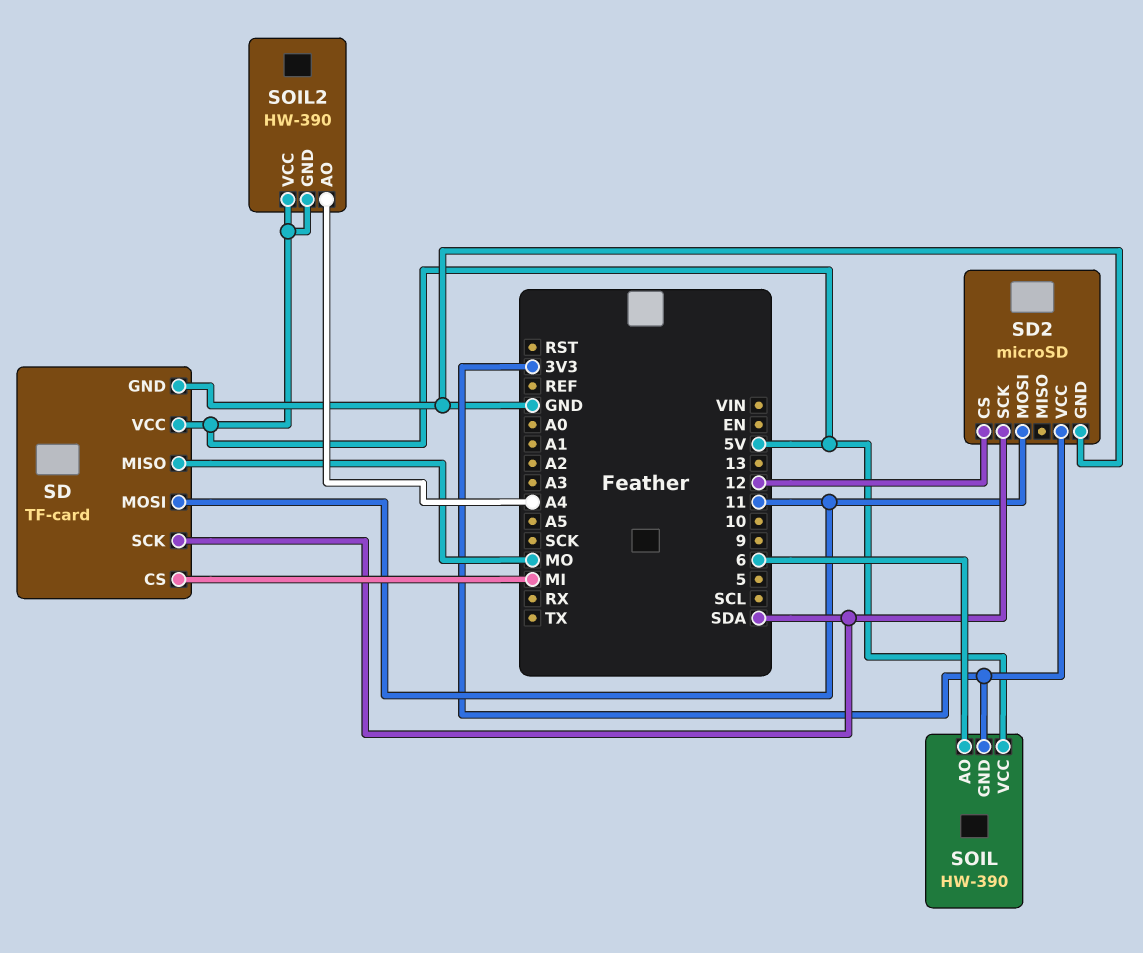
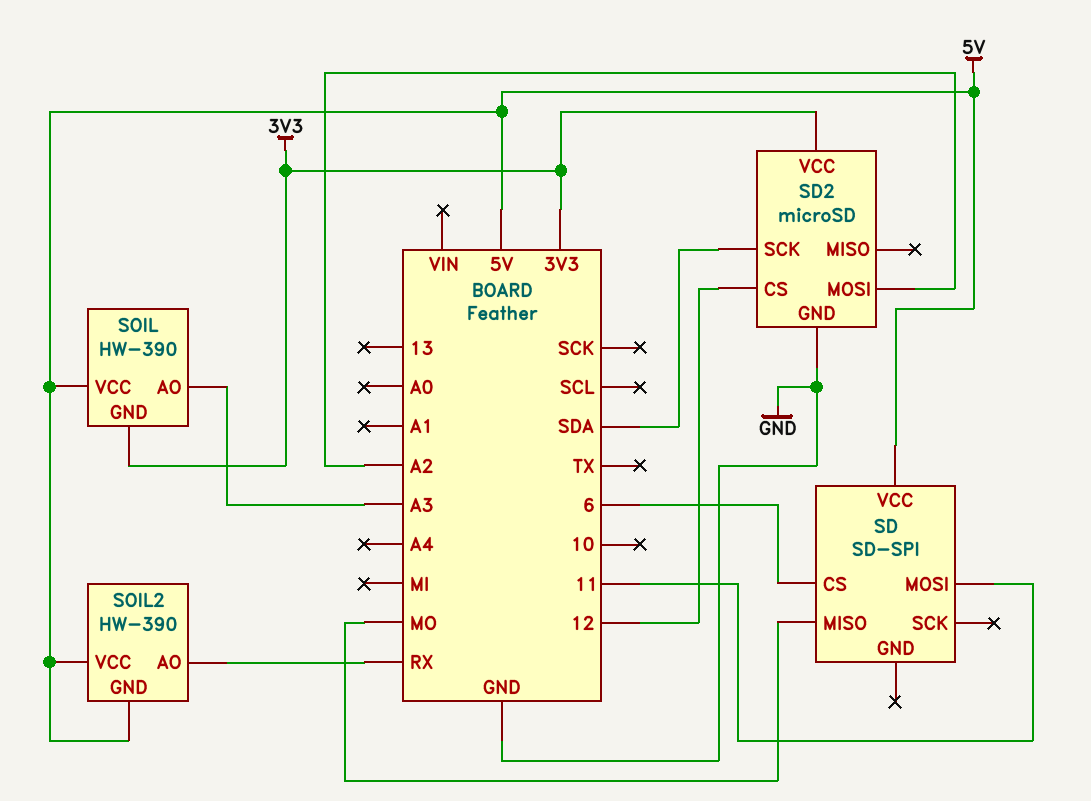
SD: TF-card -> SD-SPI
SD pin CS: MI -> 6
SD pin GND: GND -> none
SD pin SCK: SDA -> none
SD2 pin MOSI: 11 -> A2
SOIL pin AO: 6 -> A3
SOIL2 pin AO: A4 -> RX

